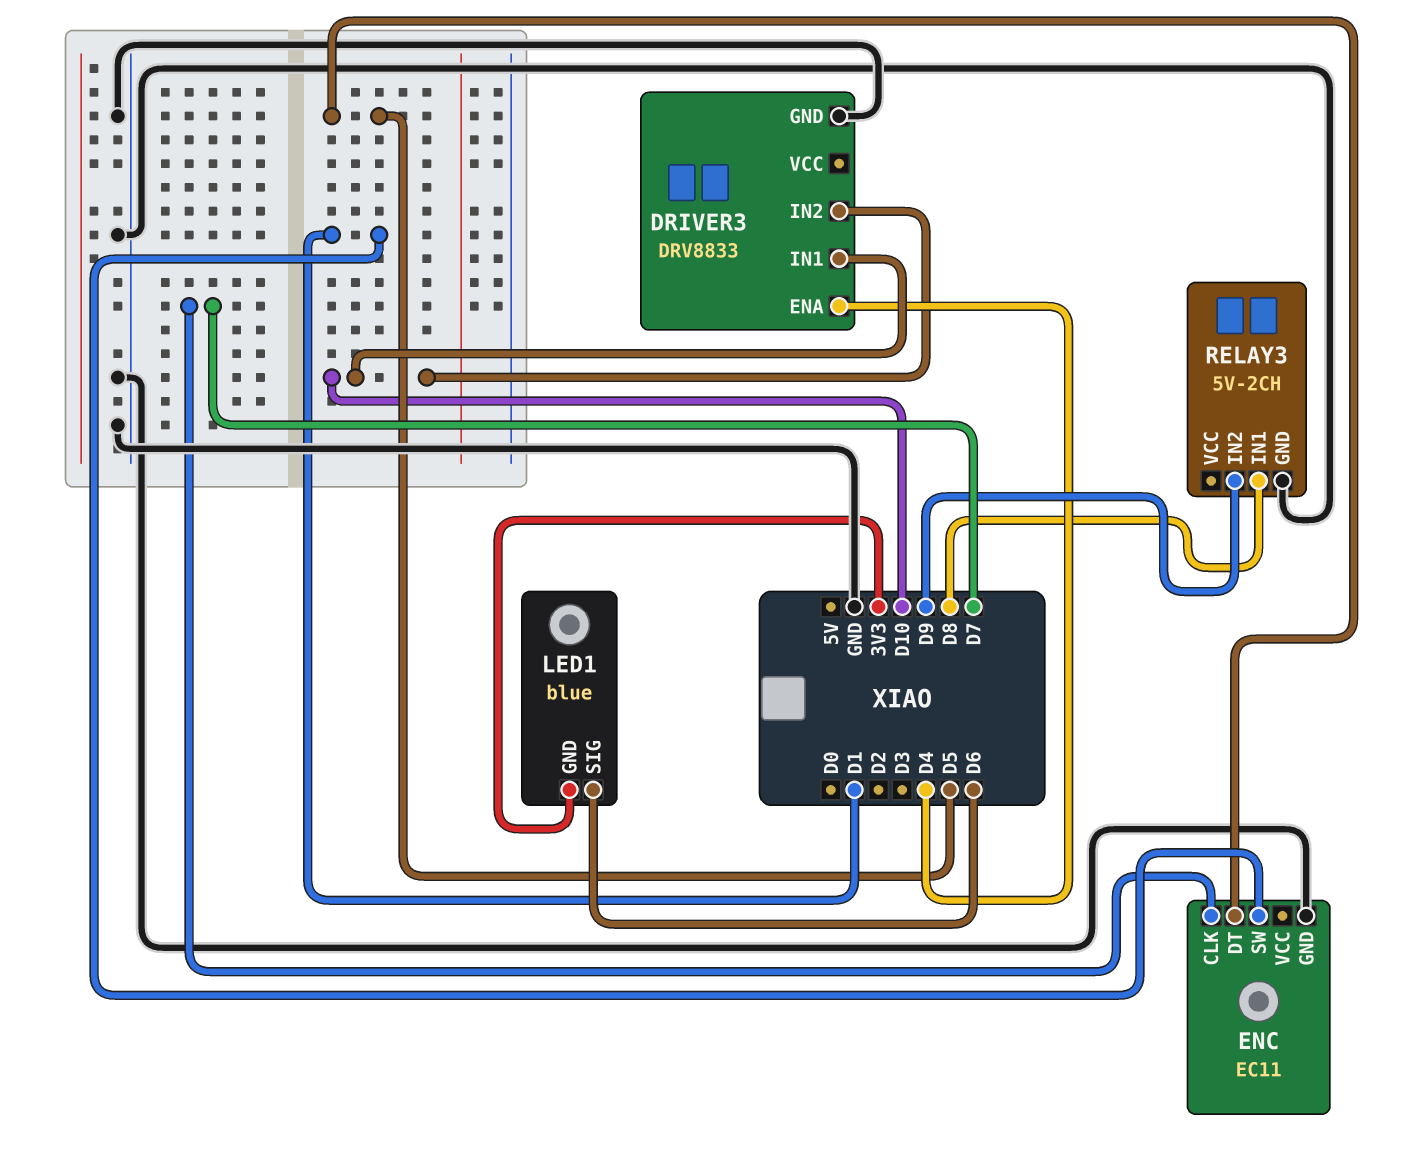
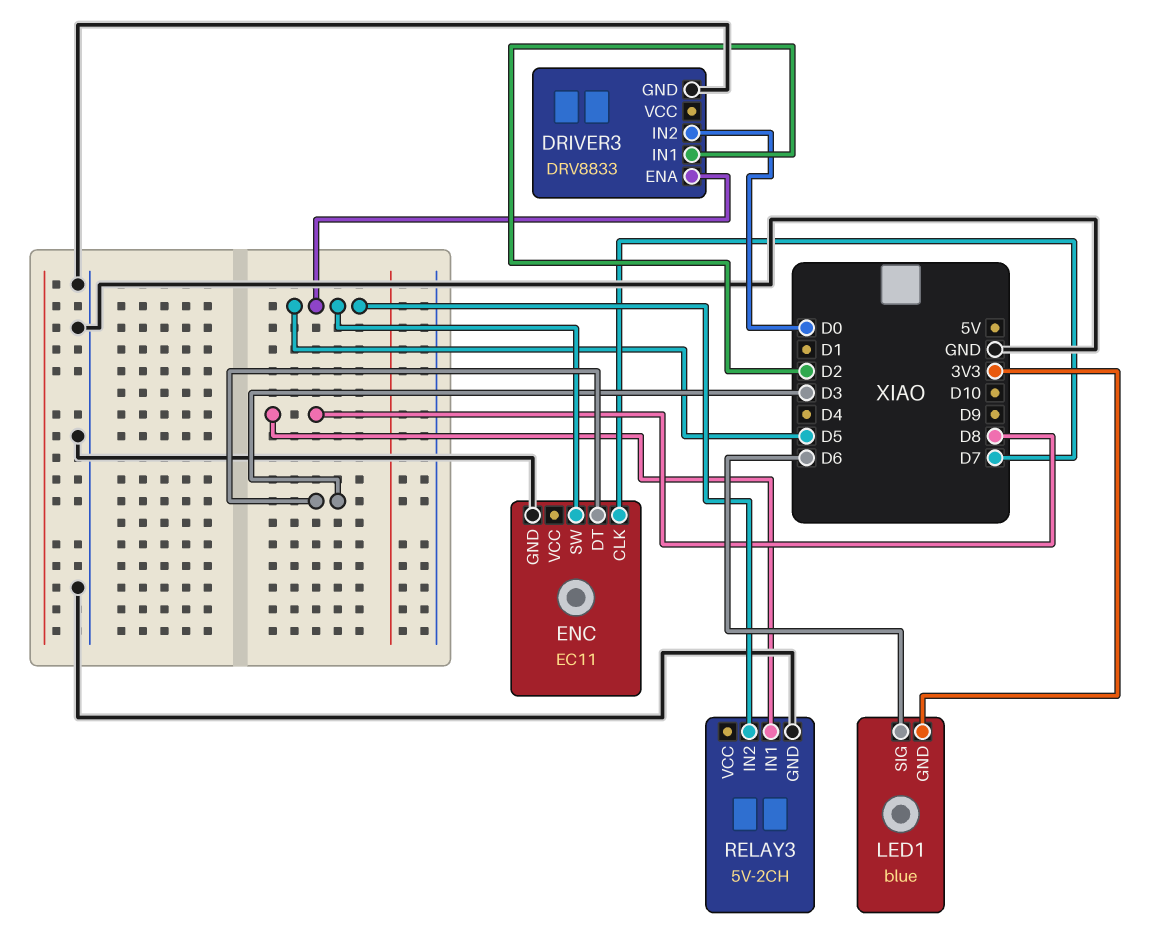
DRIVER3 pin ENA: D4 -> D5
DRIVER3 pin IN1: D10 -> D2
DRIVER3 pin IN2: D10 -> D0
ENC pin DT: D5 -> D3
ENC pin SW: D1 -> D5
RELAY3 pin IN2: D9 -> D5

